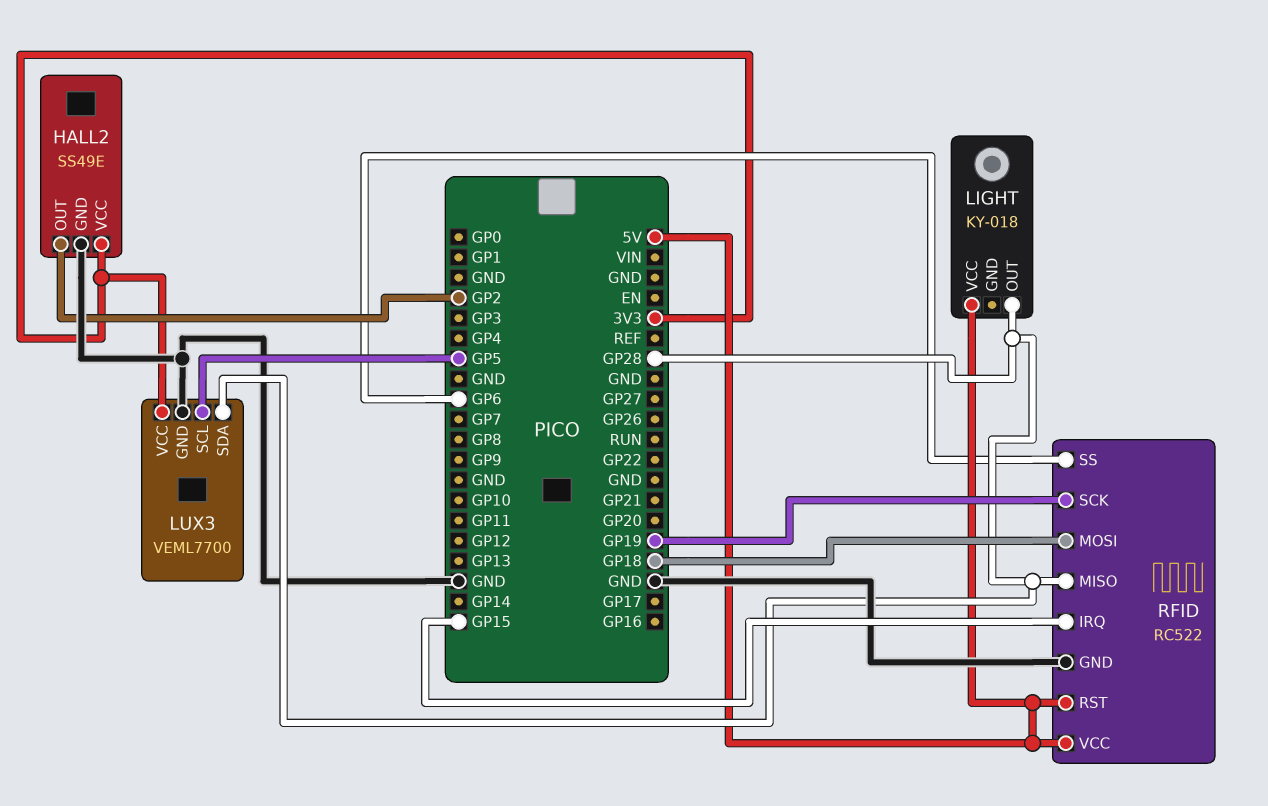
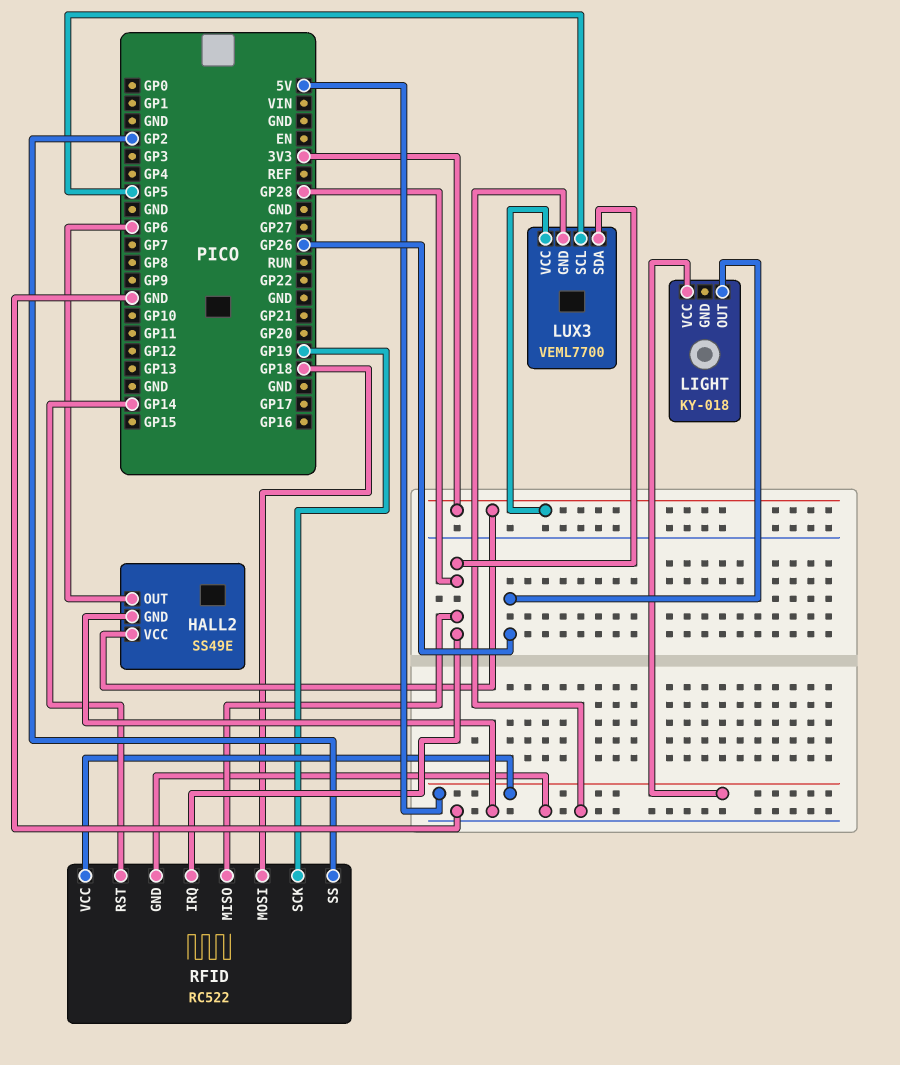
HALL2 pin OUT: GP2 -> GP6
LIGHT pin OUT: GP28 -> GP26
RFID pin IRQ: GP15 -> GP28
RFID pin RST: 5V -> GP14
RFID pin SS: GP6 -> GP2

